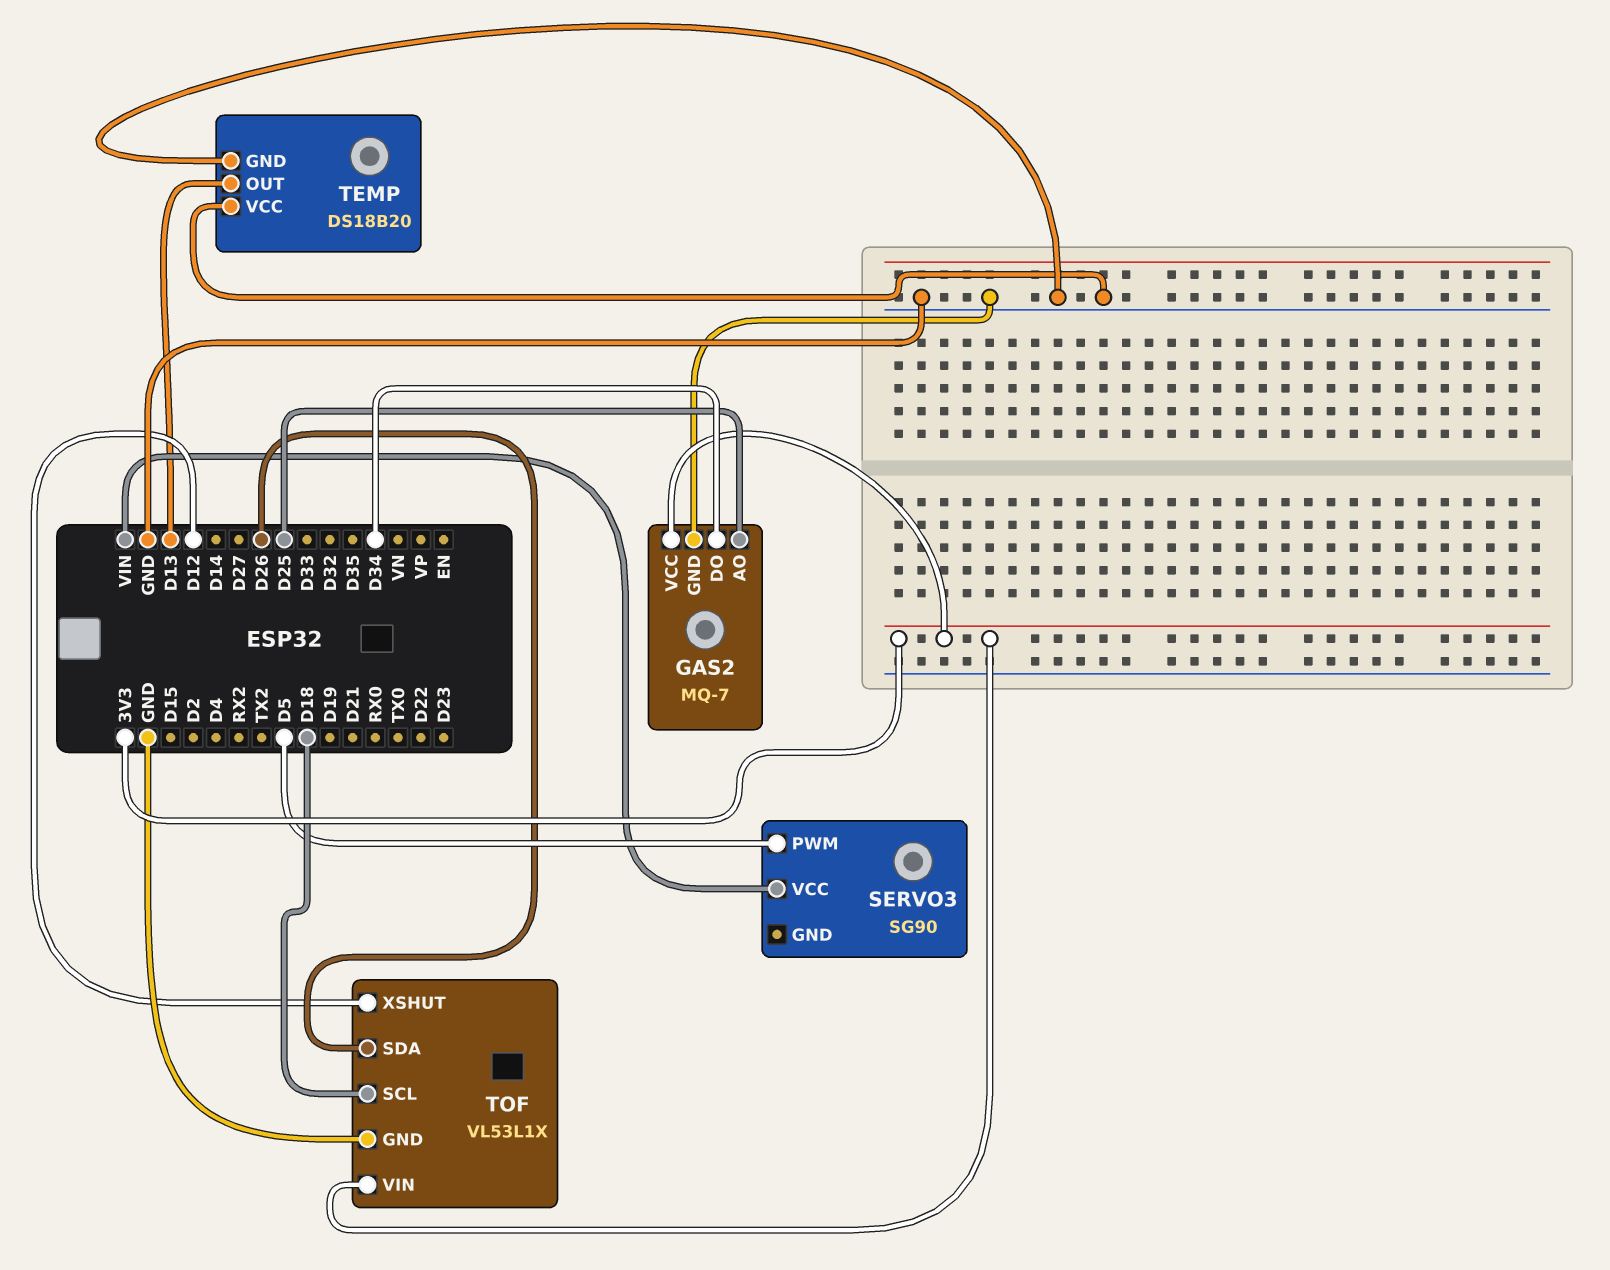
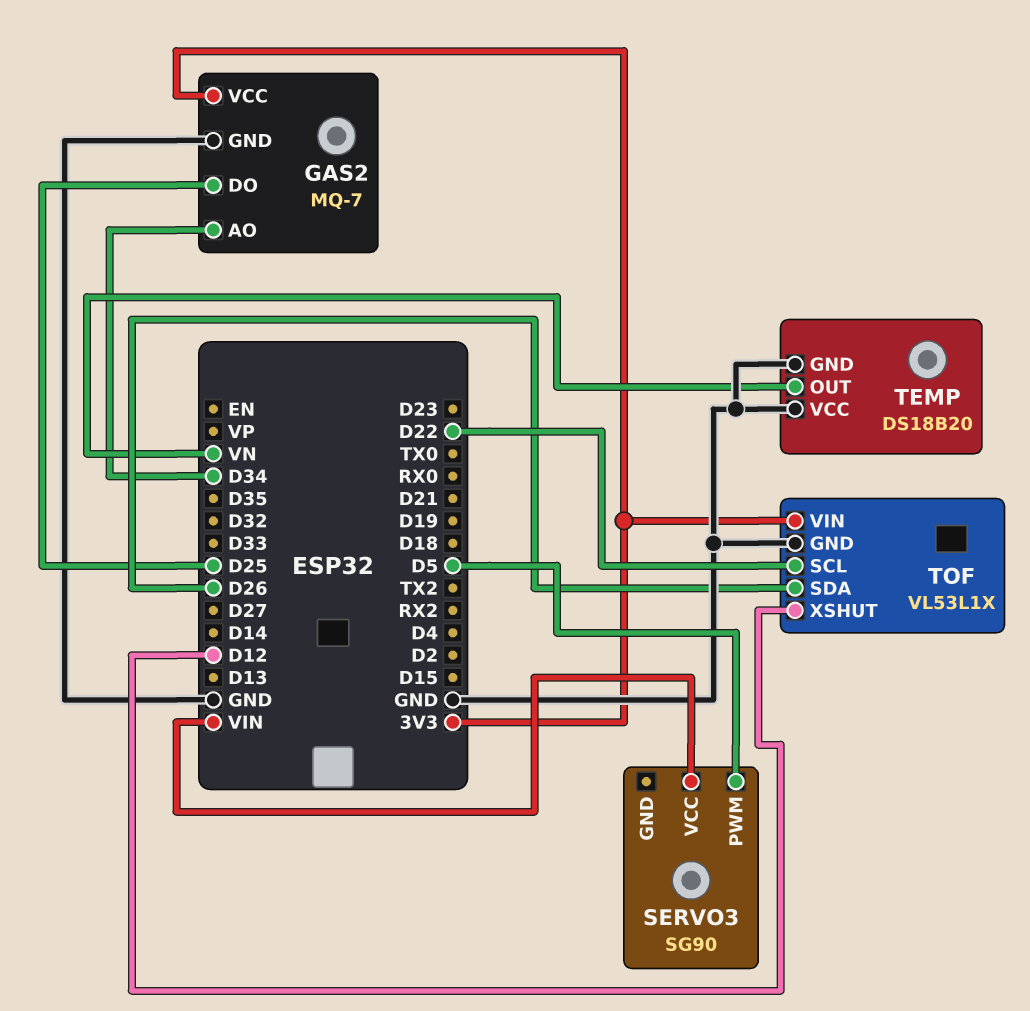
GAS2 pin AO: D25 -> D34
GAS2 pin DO: D34 -> D25
TEMP pin OUT: D13 -> VN
TOF pin SCL: D18 -> D22

